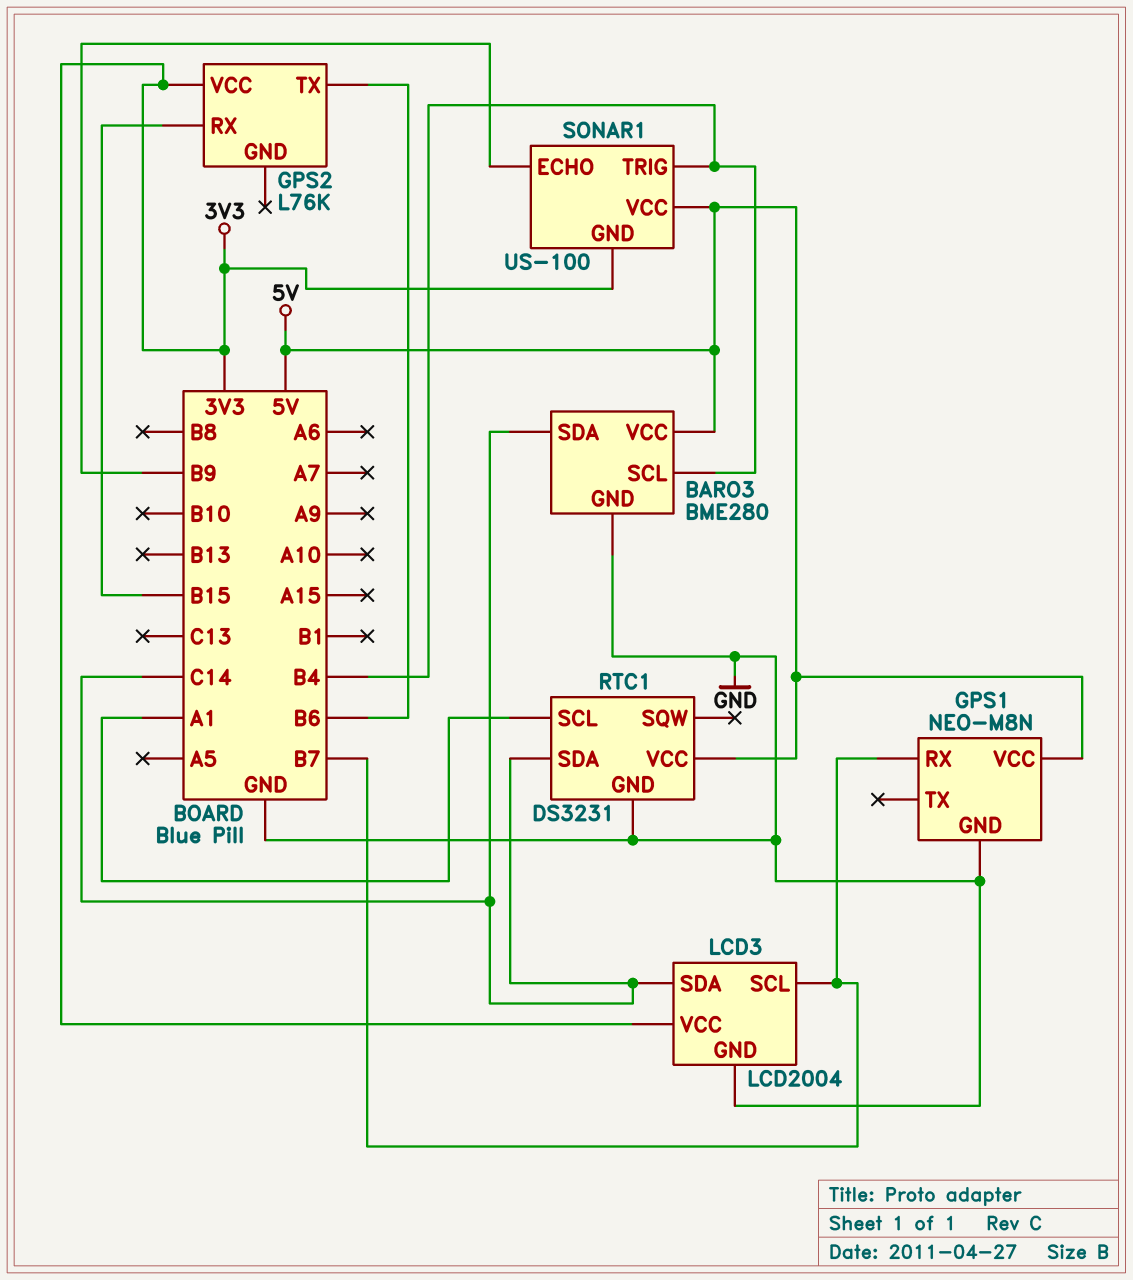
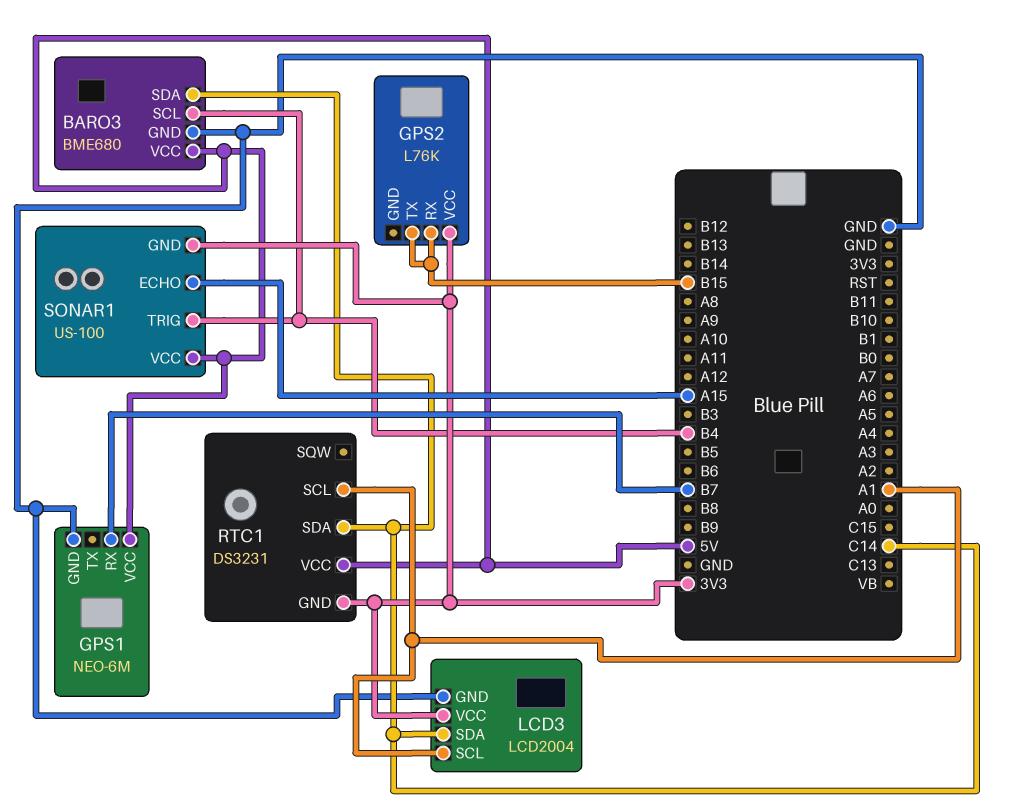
BARO3: BME280 -> BME680
GPS1: NEO-M8N -> NEO-6M
GPS2 pin TX: B6 -> B15
LCD3 pin SCL: B7 -> A1
RTC1 pin GND: GND -> 3V3
SONAR1 pin ECHO: B9 -> A15

